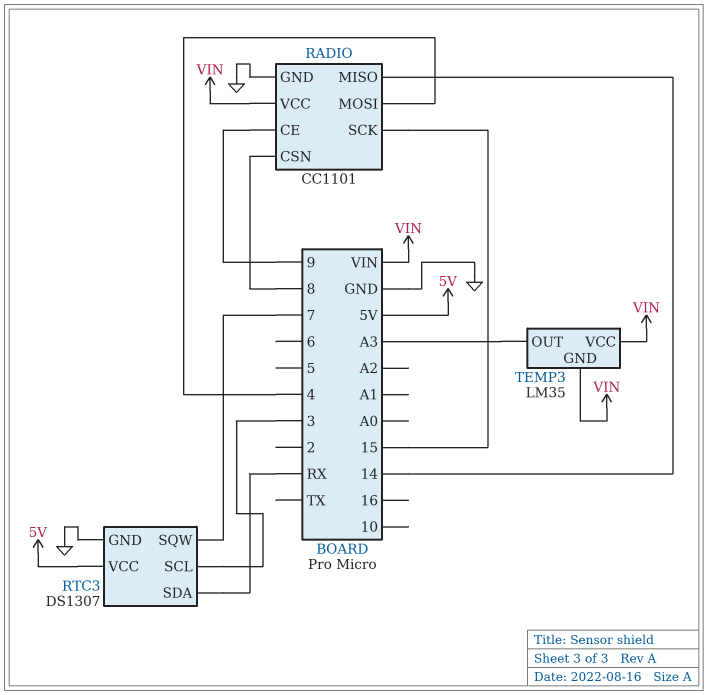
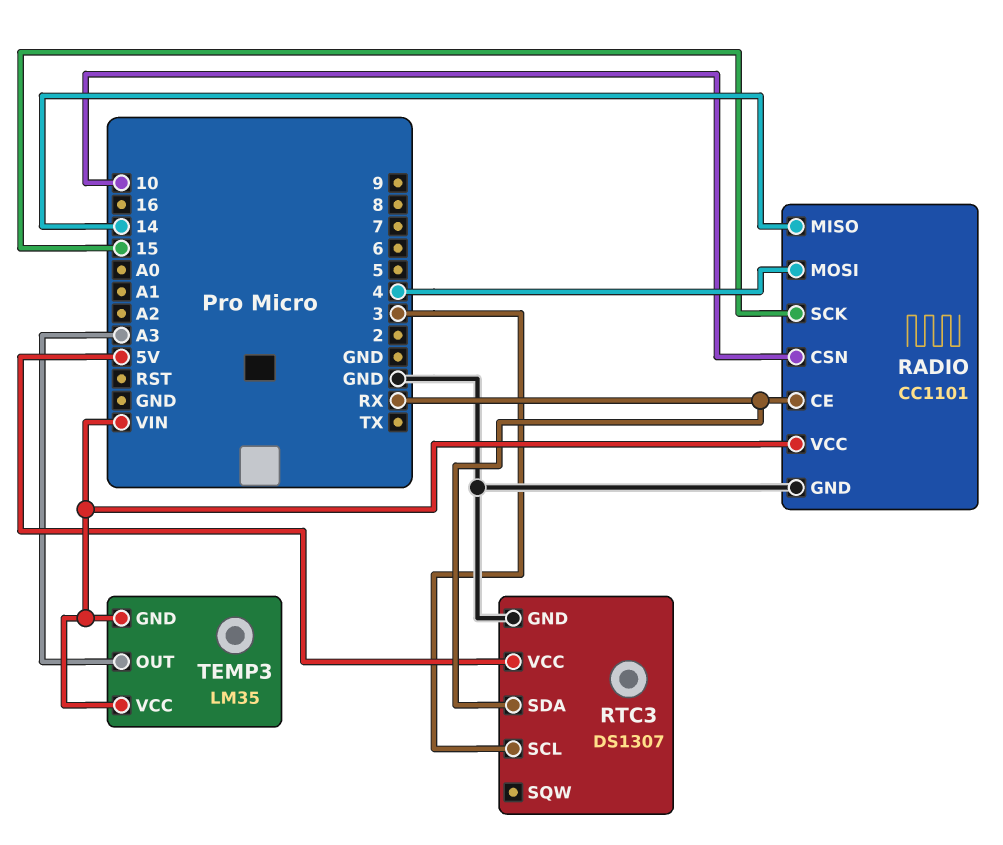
RADIO pin CE: 9 -> RX
RADIO pin CSN: 8 -> 10
RTC3 pin SQW: 7 -> none

